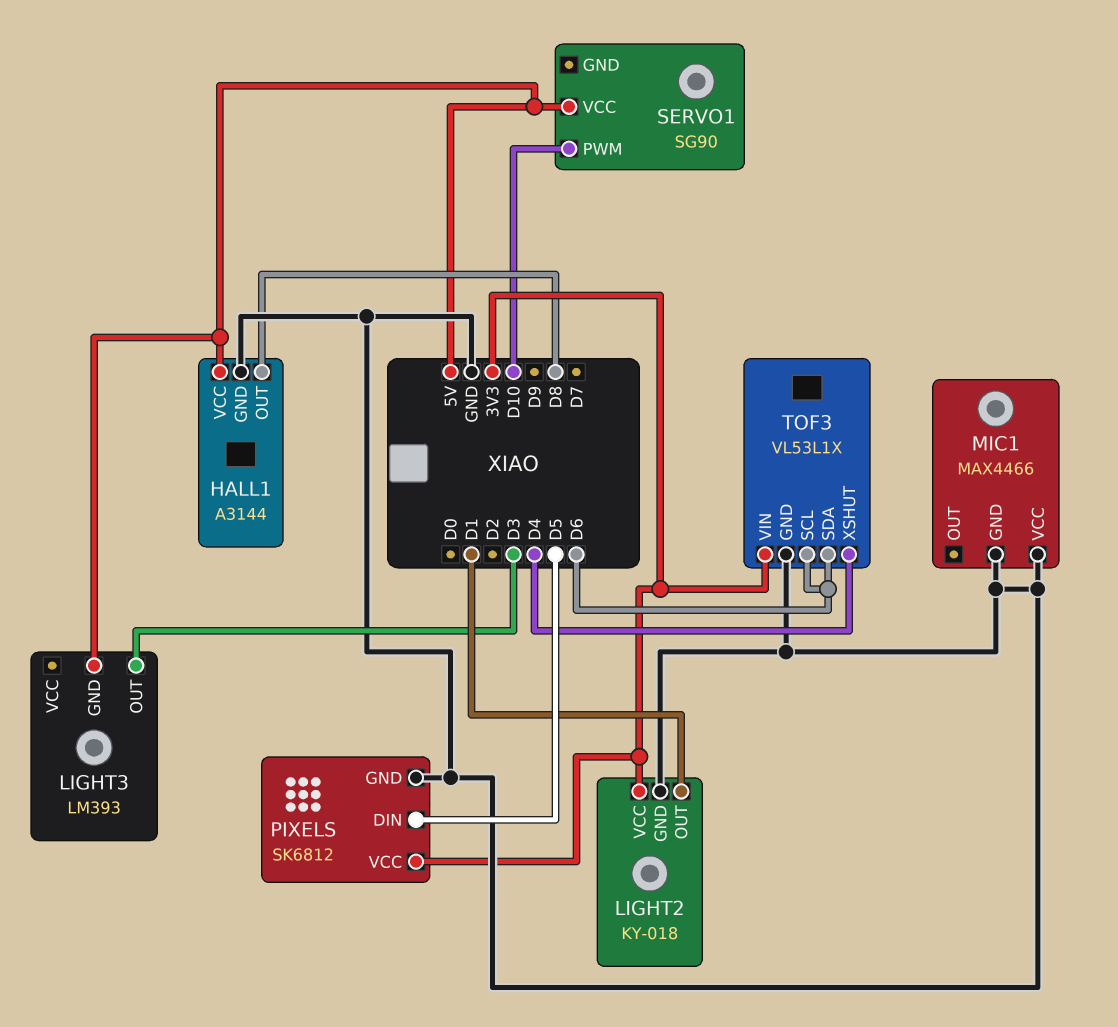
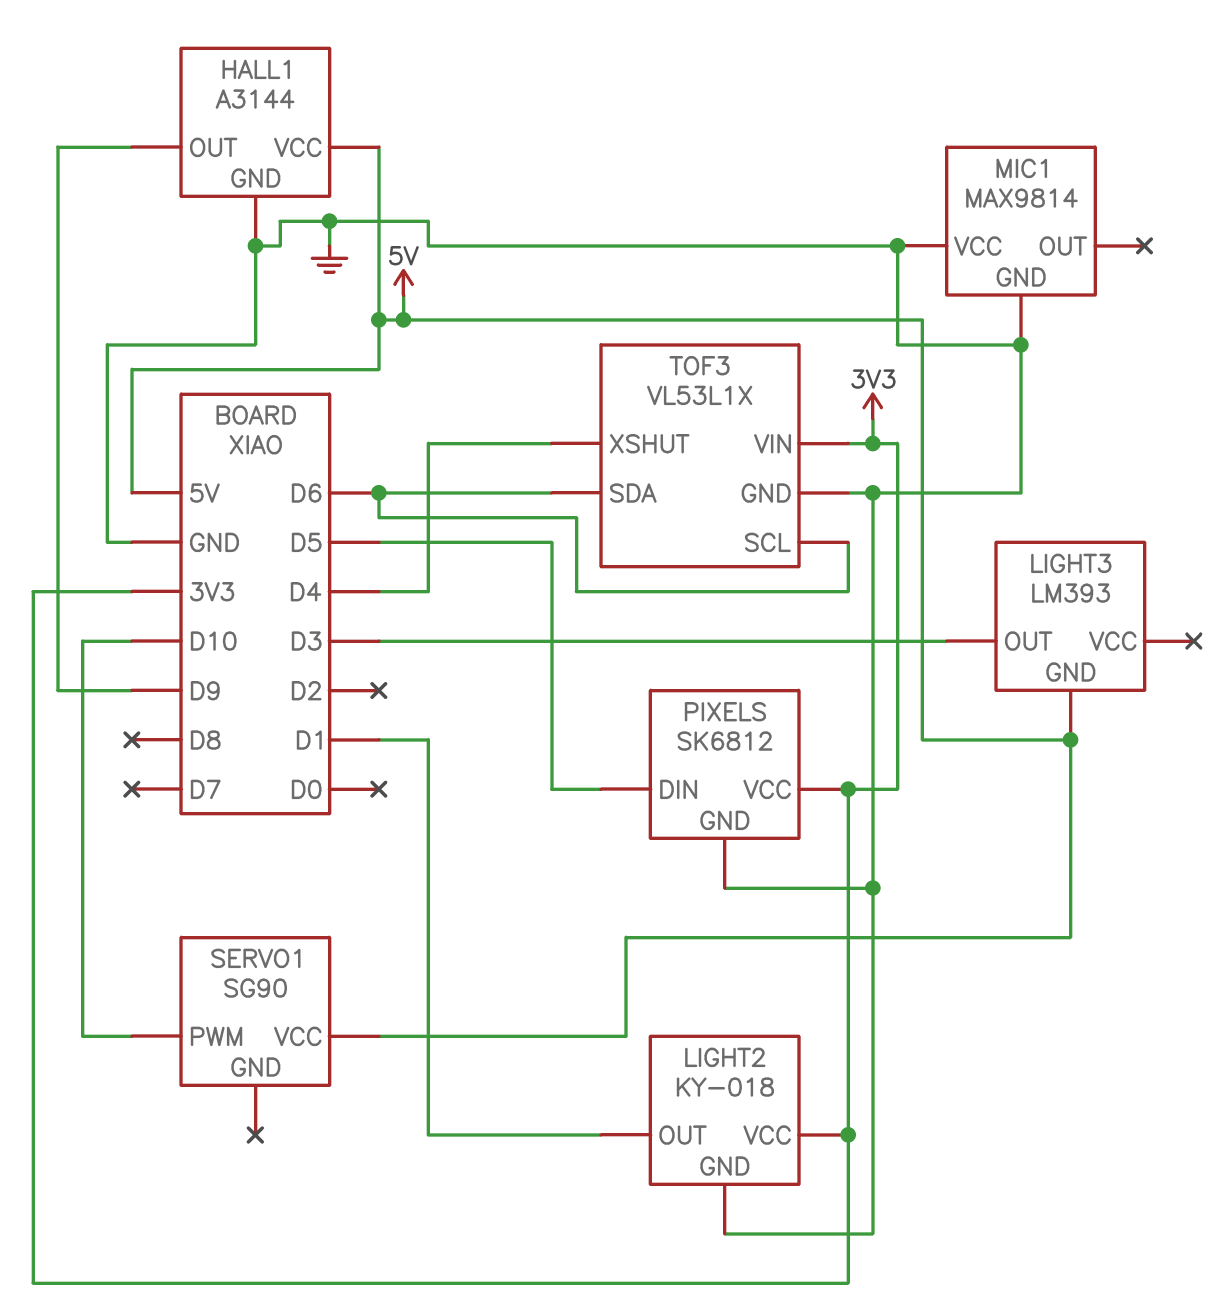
HALL1 pin OUT: D8 -> D9
MIC1: MAX4466 -> MAX9814

